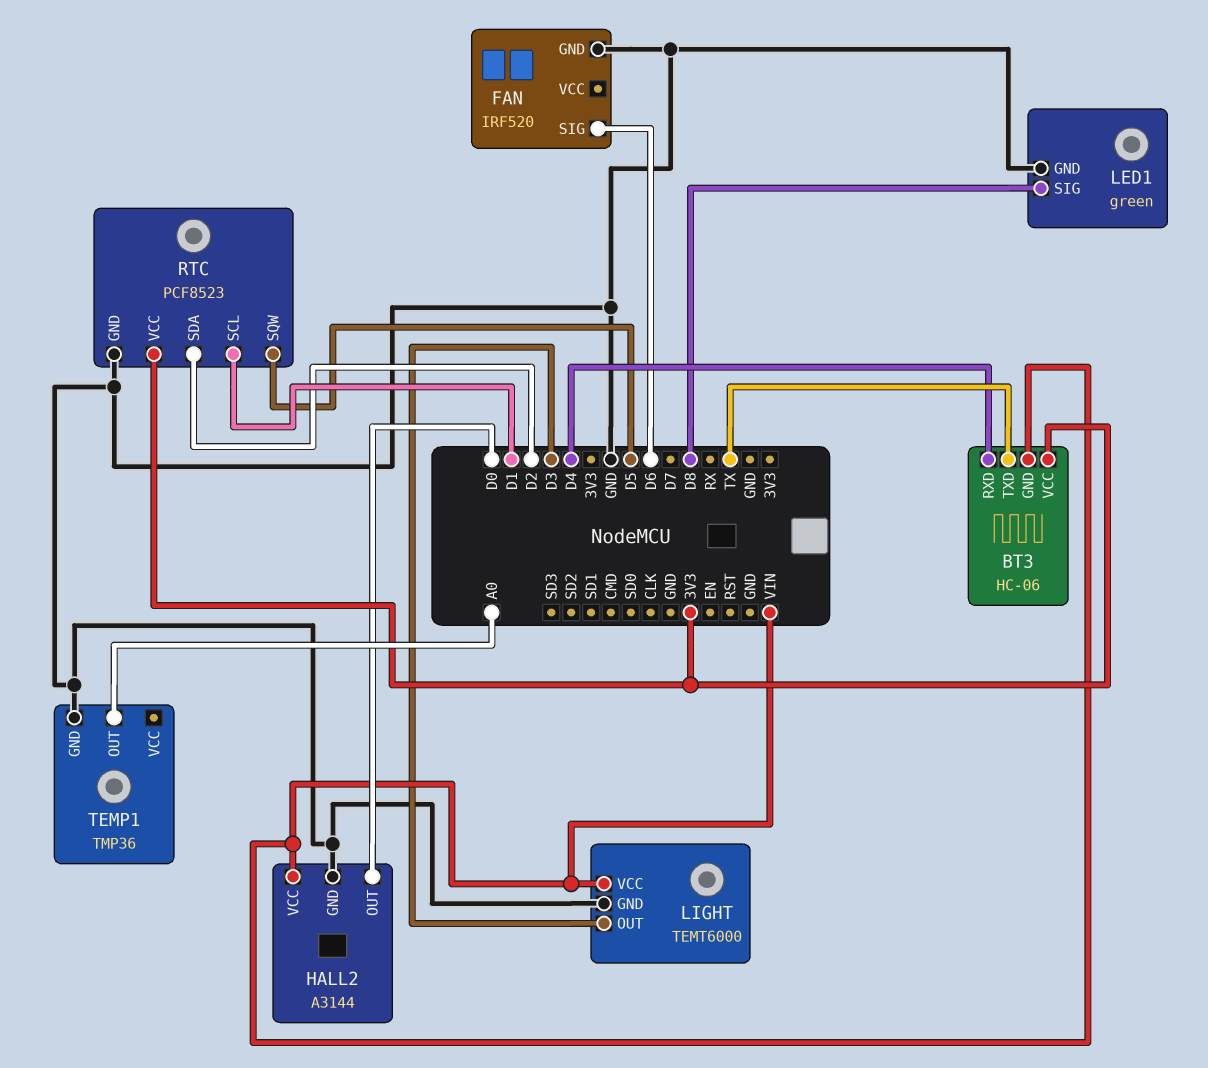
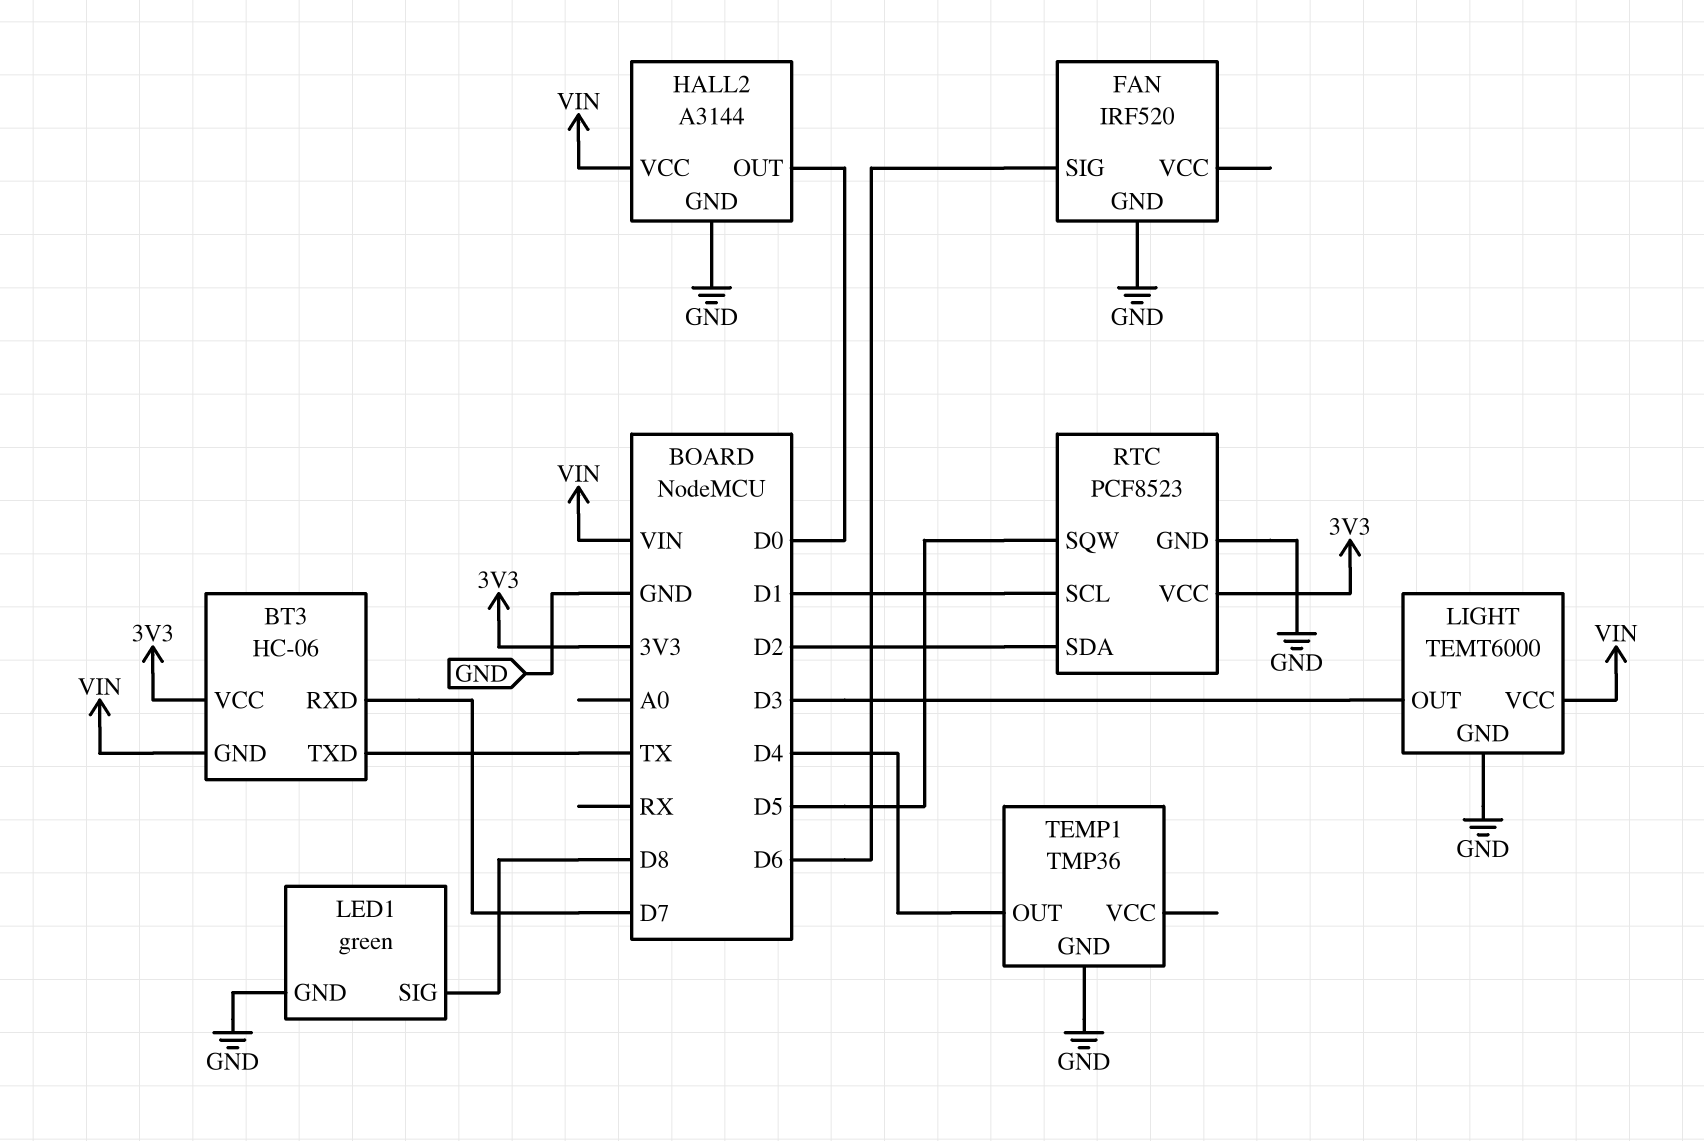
BT3 pin RXD: D4 -> D7
TEMP1 pin OUT: A0 -> D4

